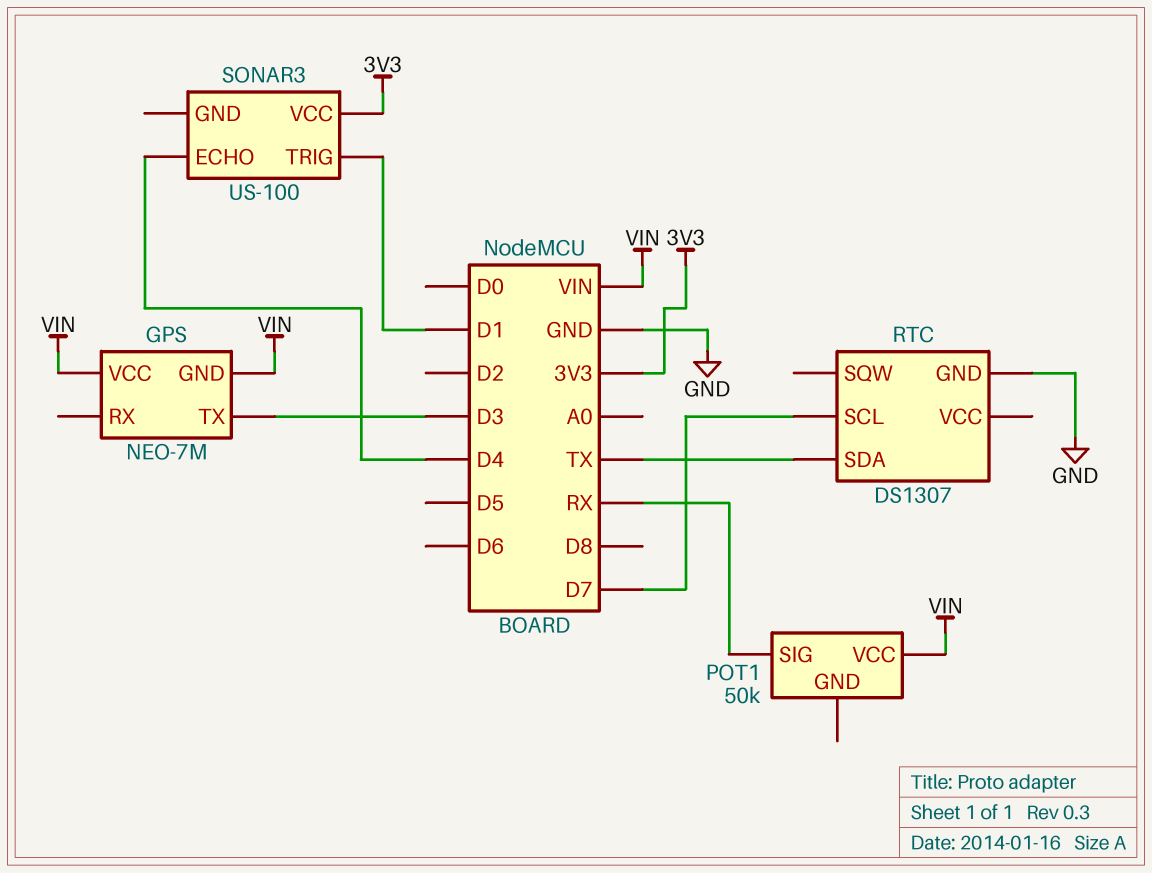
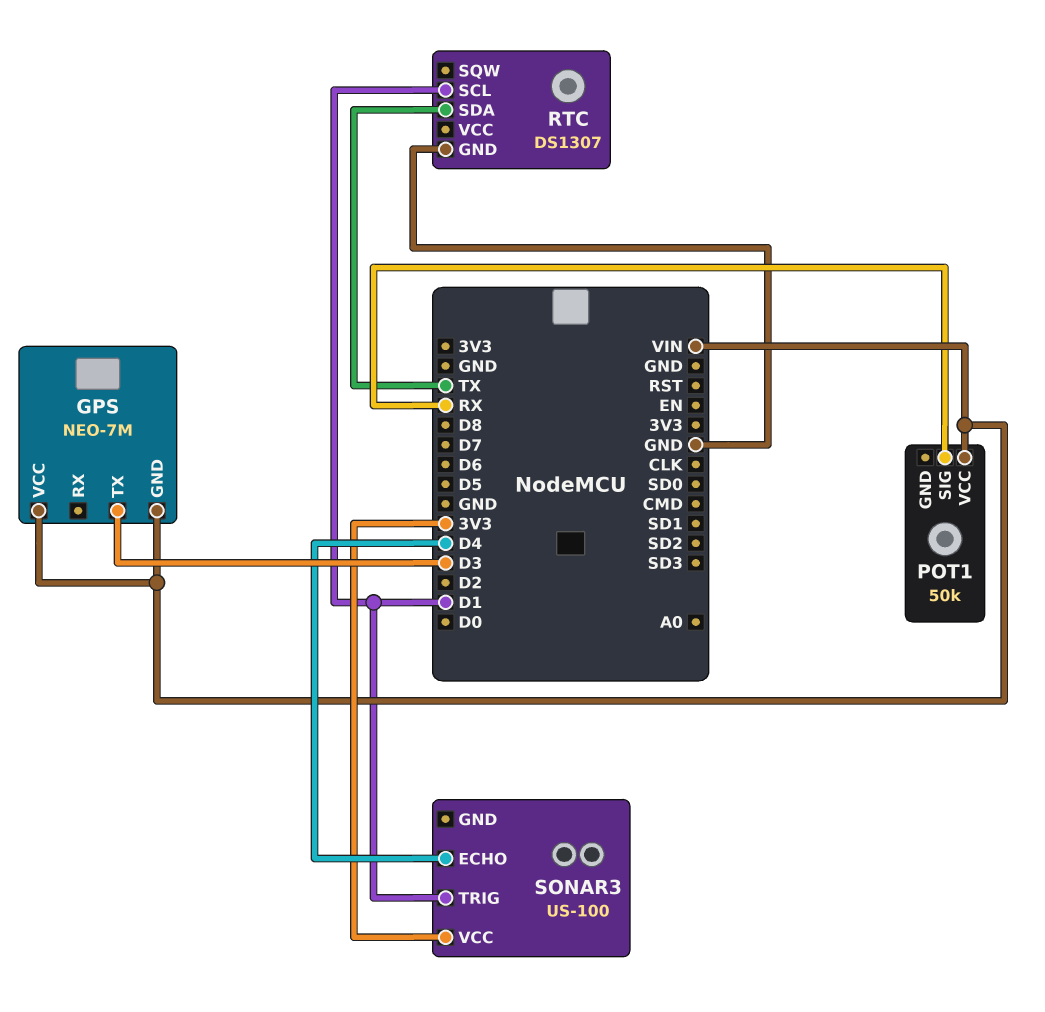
RTC pin SCL: D7 -> D1

